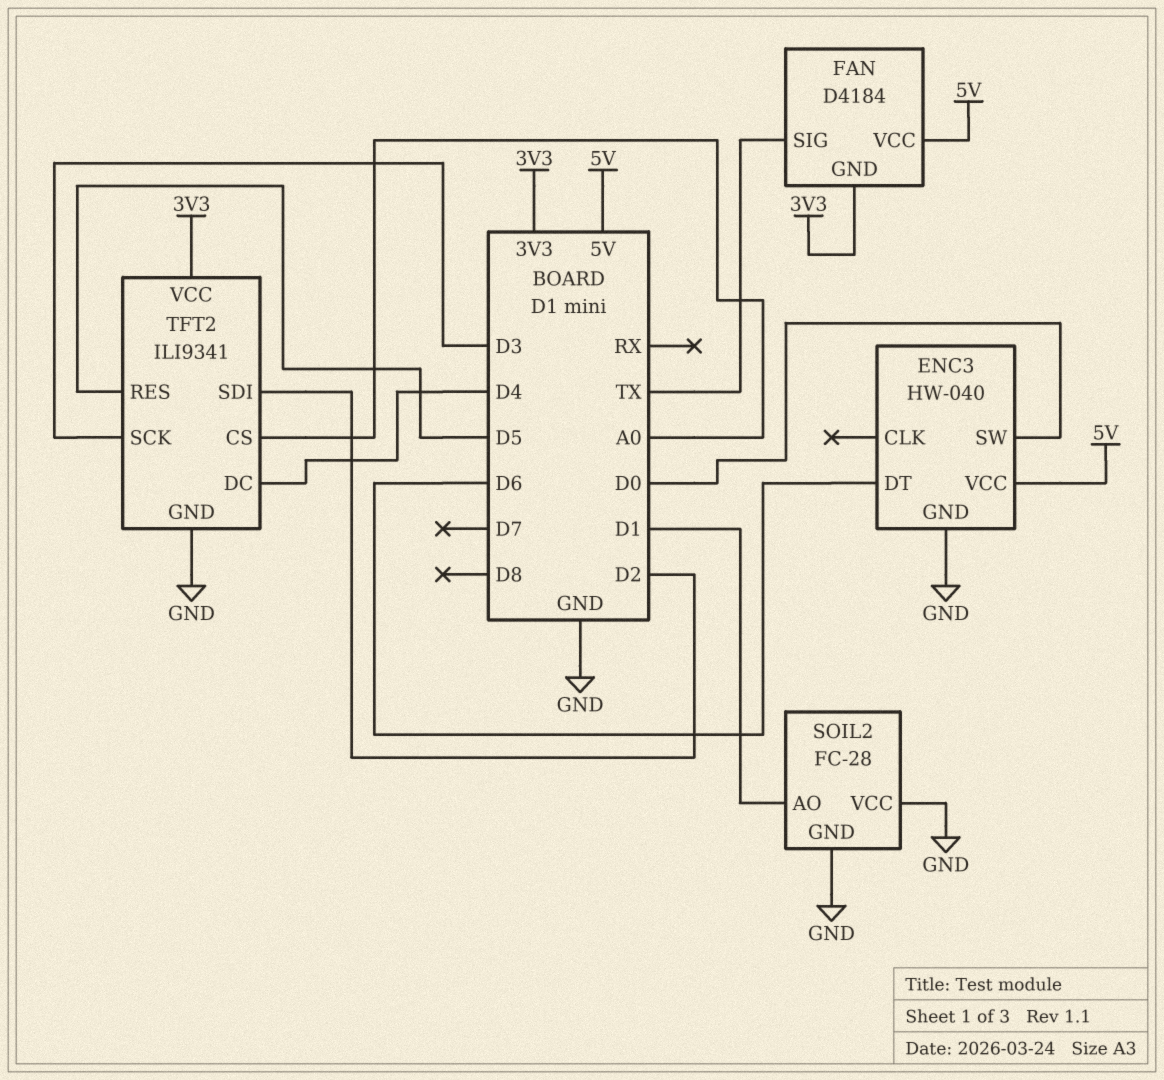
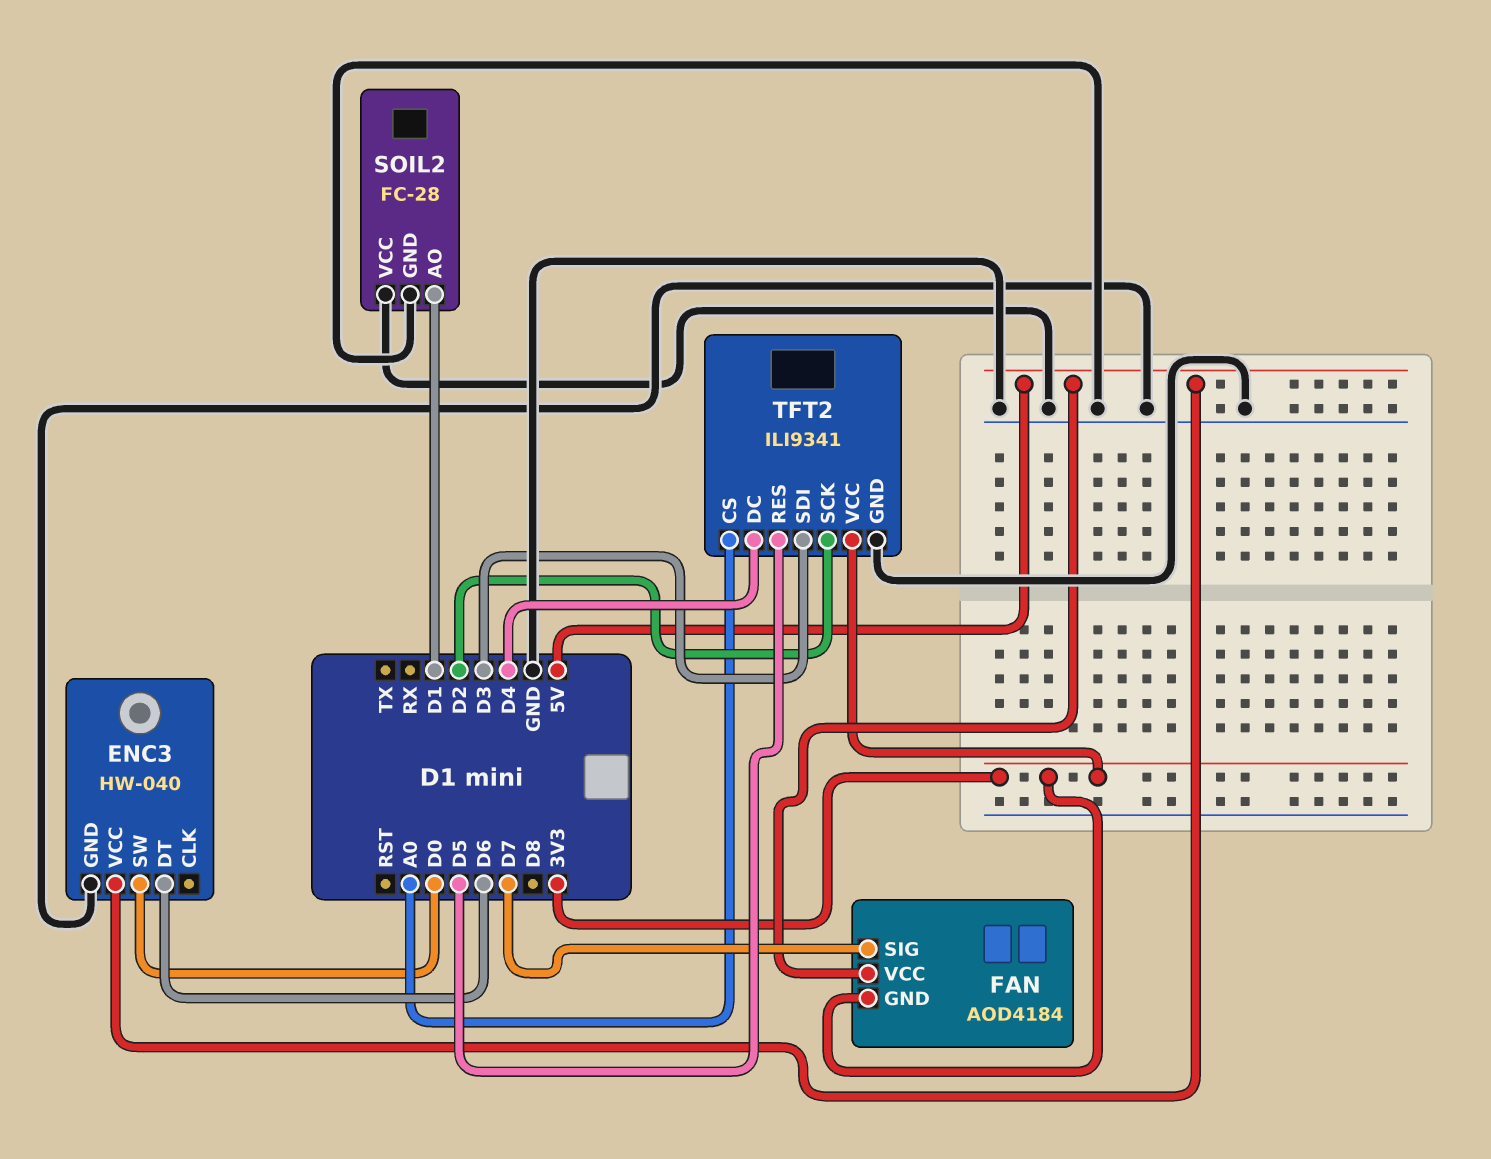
FAN: D4184 -> AOD4184
FAN pin SIG: TX -> D7
TFT2 pin SCK: D3 -> D2
TFT2 pin SDI: D2 -> D3

